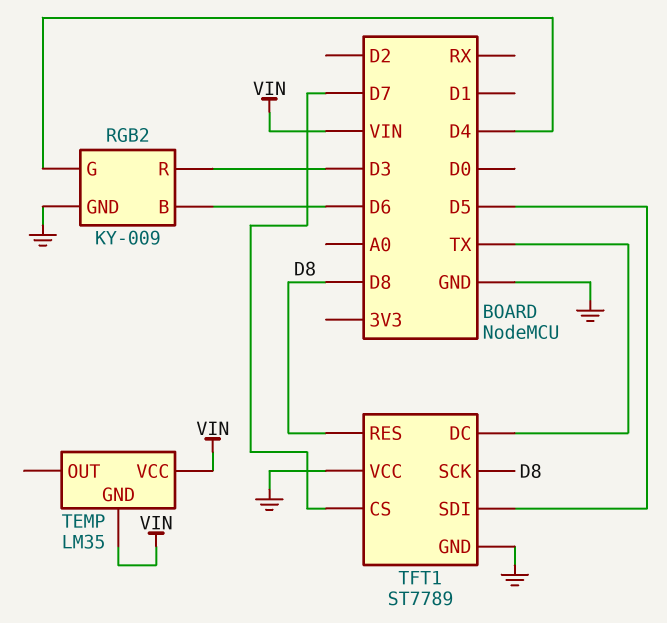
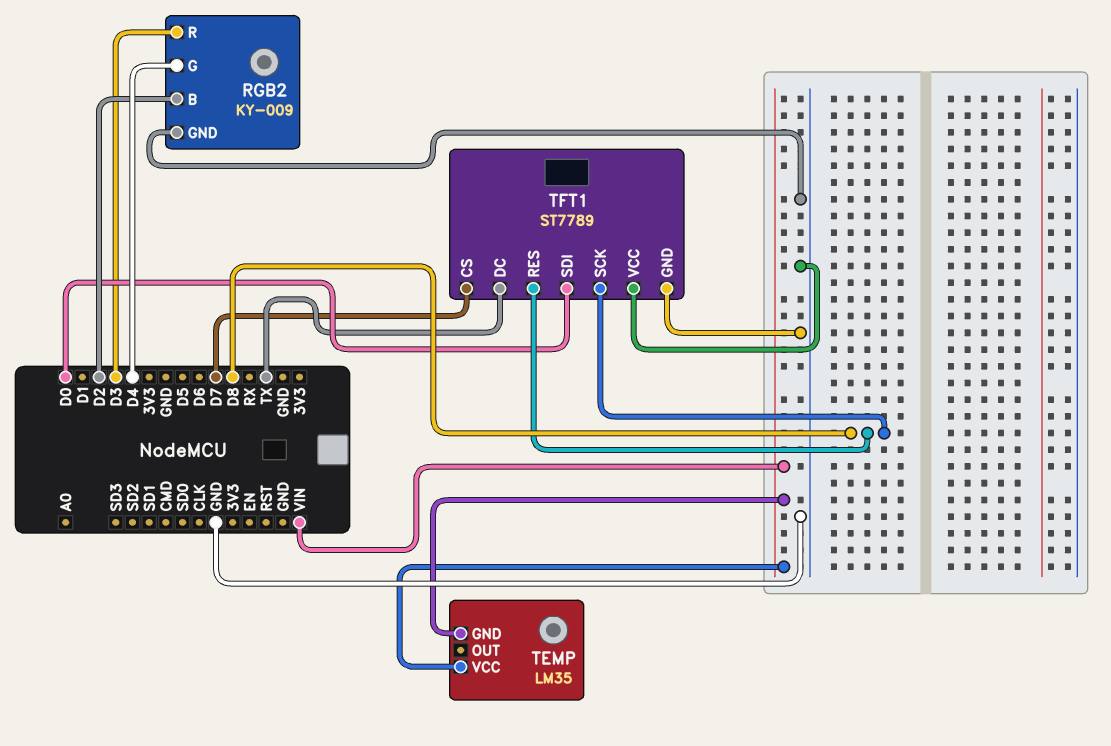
RGB2 pin B: D6 -> D2
TFT1 pin SDI: D5 -> D0

